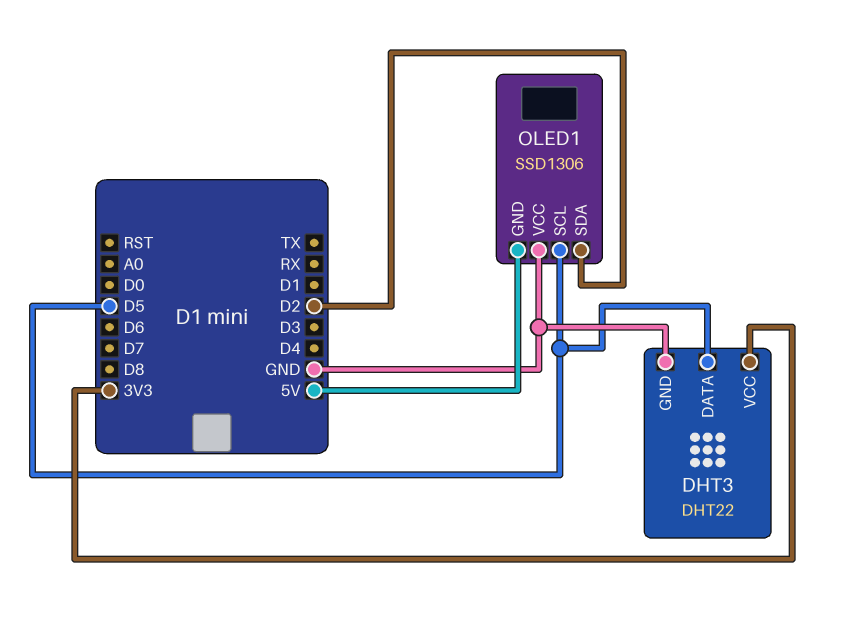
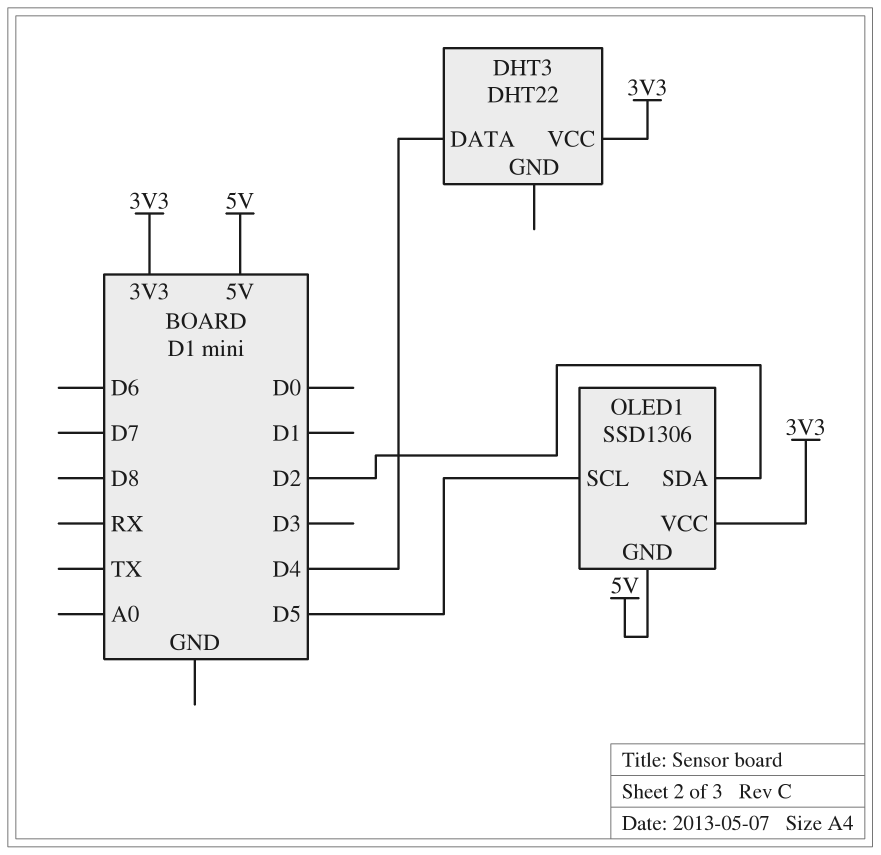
DHT3 pin DATA: D5 -> D4
DHT3 pin GND: GND -> none
OLED1 pin VCC: GND -> 3V3

